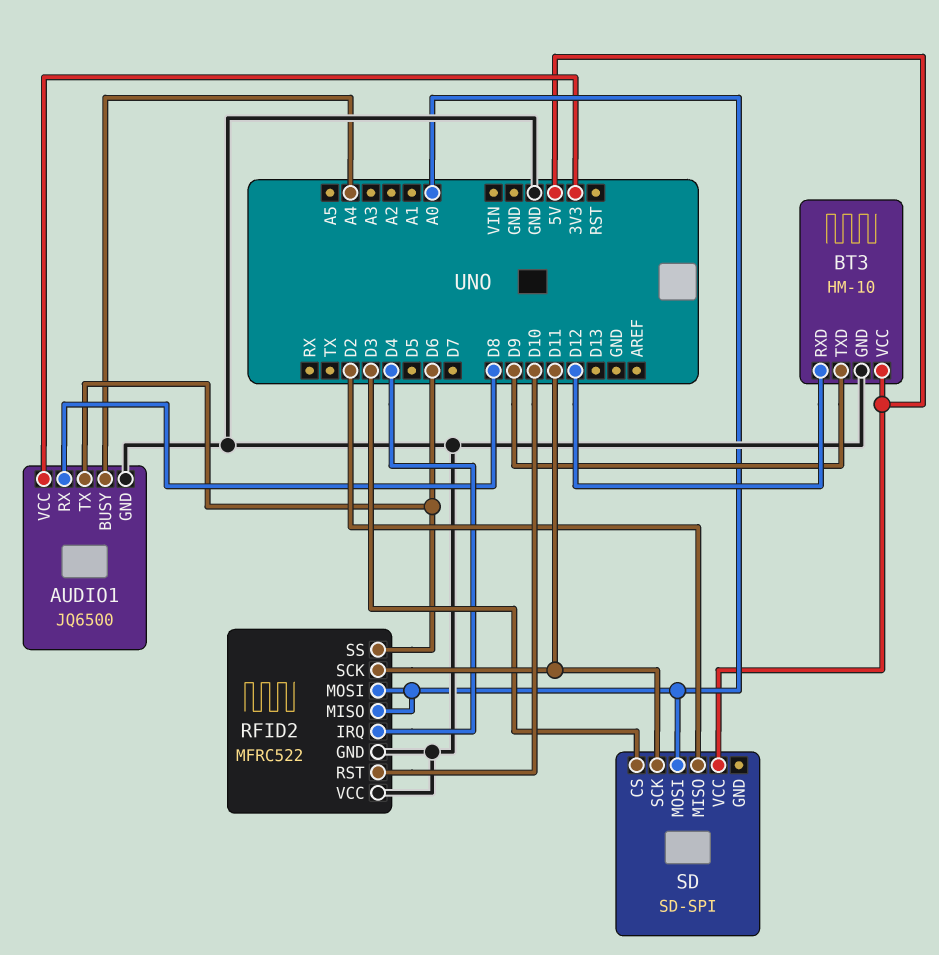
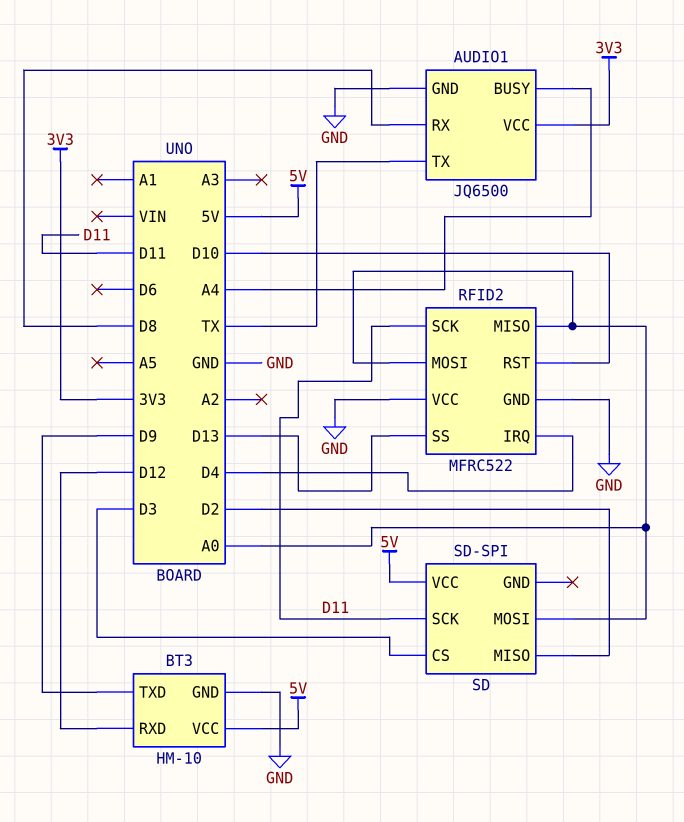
AUDIO1 pin TX: D6 -> TX
RFID2 pin SS: D6 -> D13

